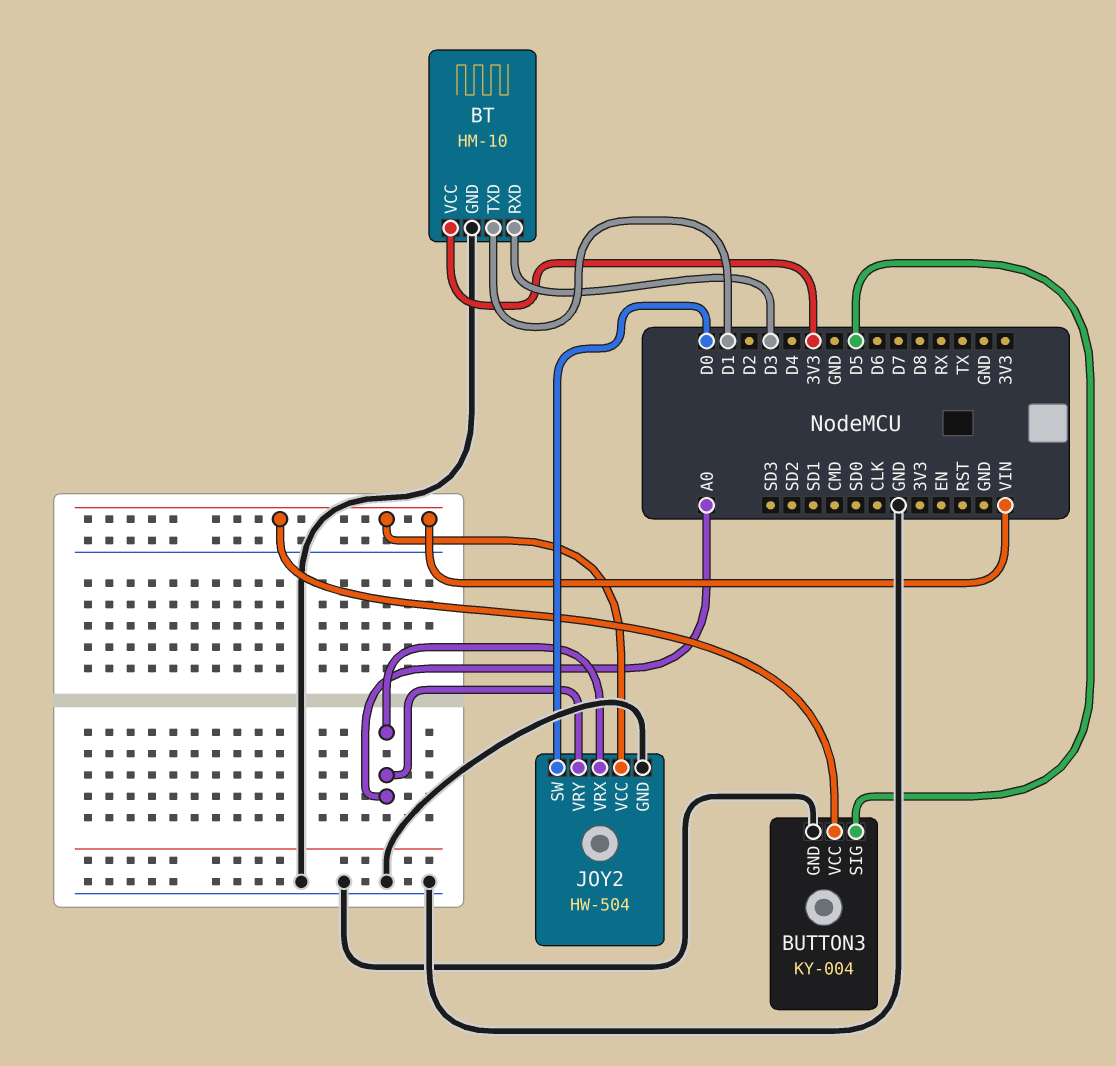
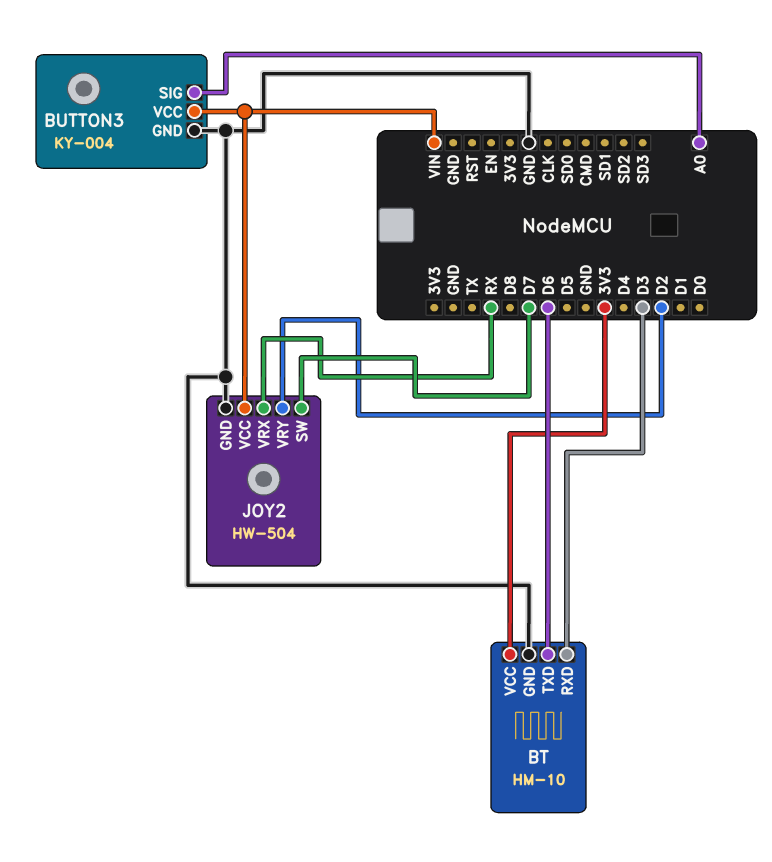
BT pin TXD: D1 -> D6
BUTTON3 pin SIG: D5 -> A0
JOY2 pin SW: D0 -> D7
JOY2 pin VRX: A0 -> RX
JOY2 pin VRY: A0 -> D2

